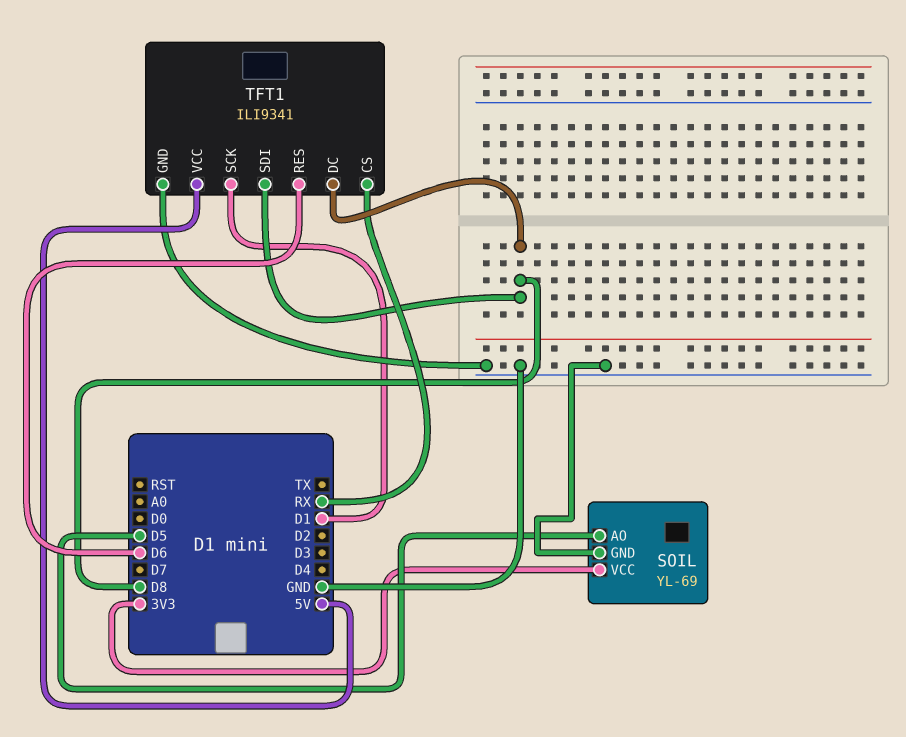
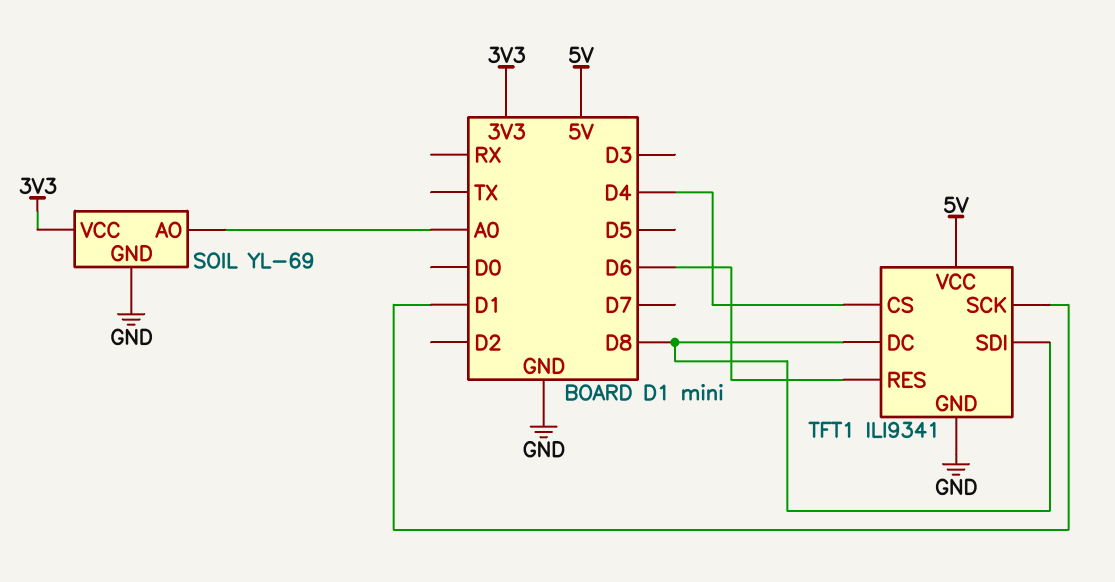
SOIL pin AO: D5 -> A0
TFT1 pin CS: RX -> D4

